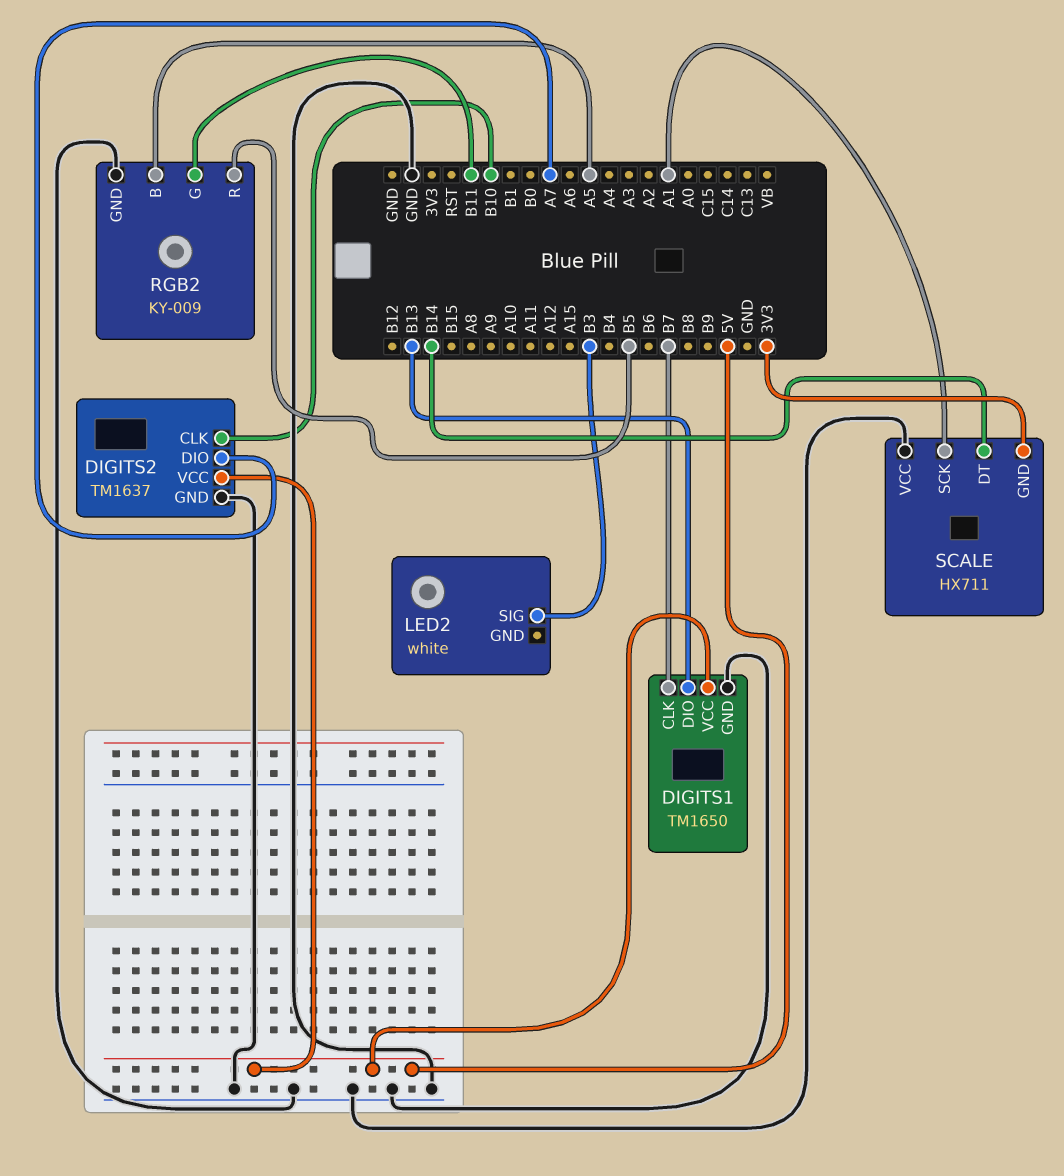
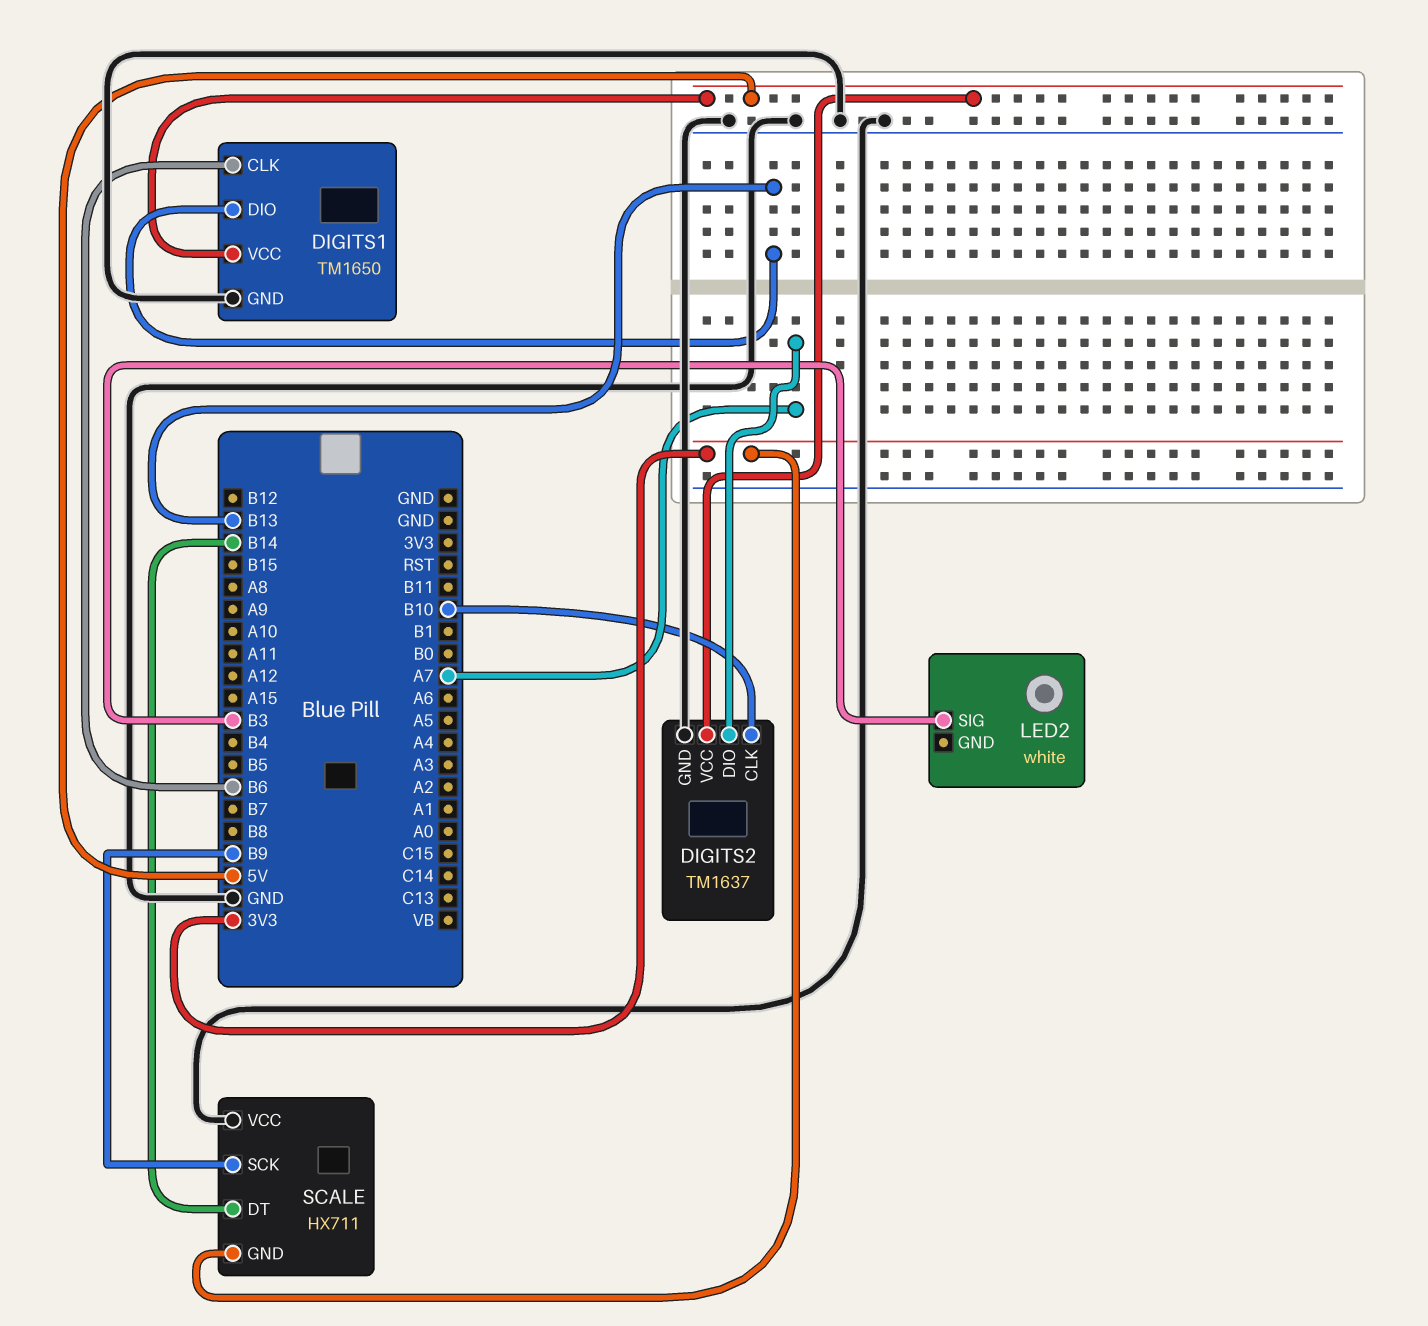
DIGITS1 pin CLK: B7 -> B6
RGB2: KY-009 -> none
RGB2 pin B: A5 -> none
RGB2 pin G: B11 -> none
RGB2 pin GND: GND -> none
RGB2 pin R: B5 -> none
SCALE pin SCK: A1 -> B9

